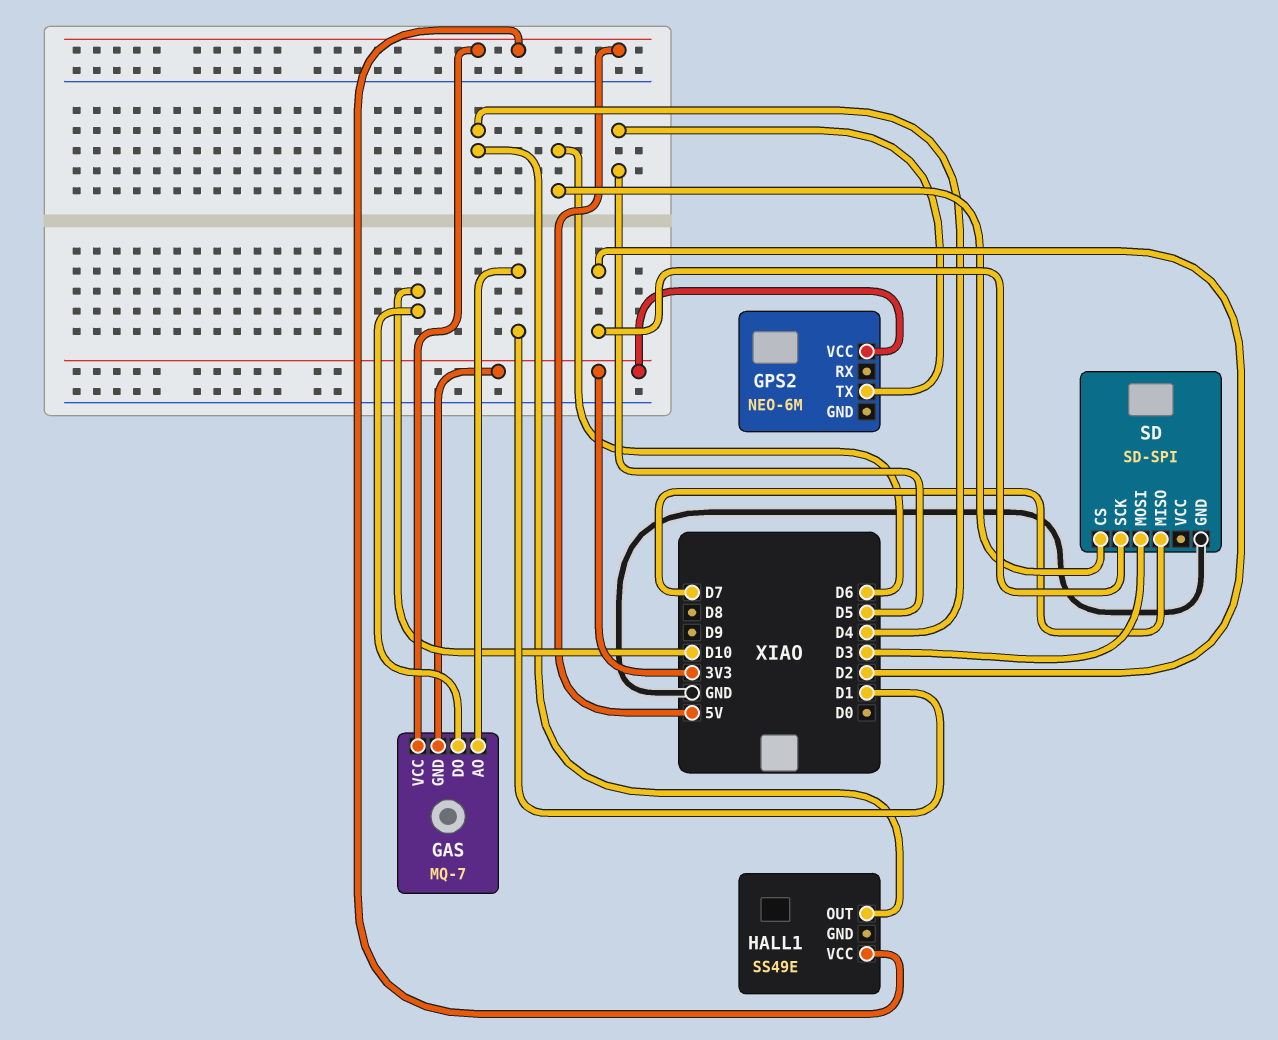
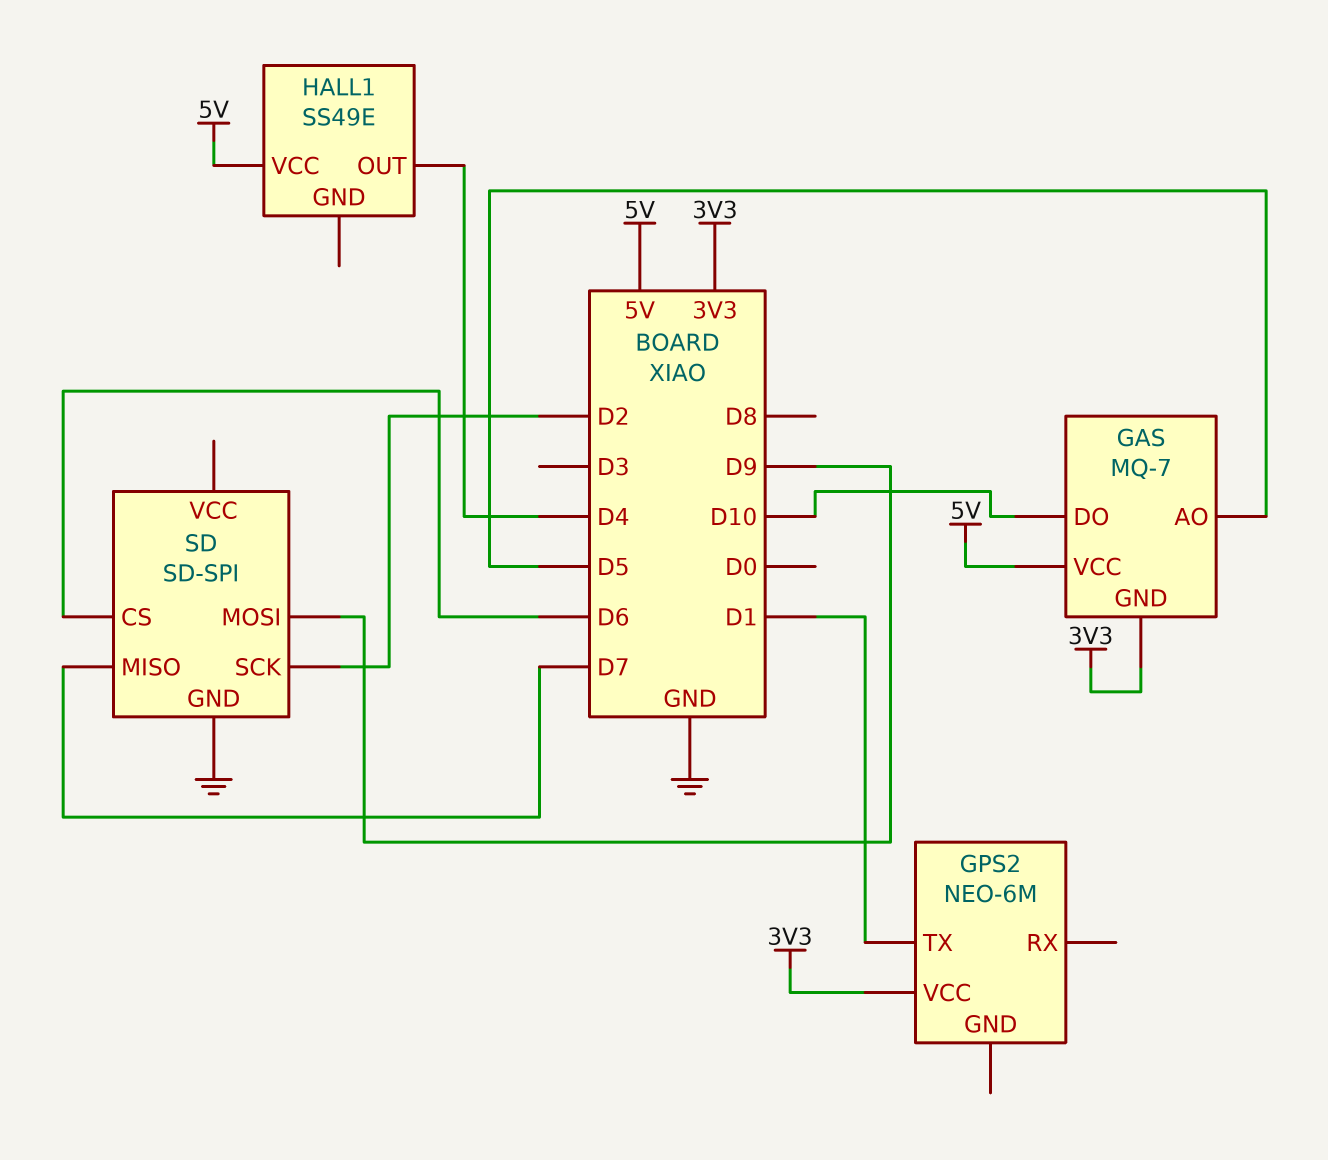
GAS pin AO: D1 -> D5
GPS2 pin TX: D5 -> D1
SD pin MOSI: D3 -> D9

